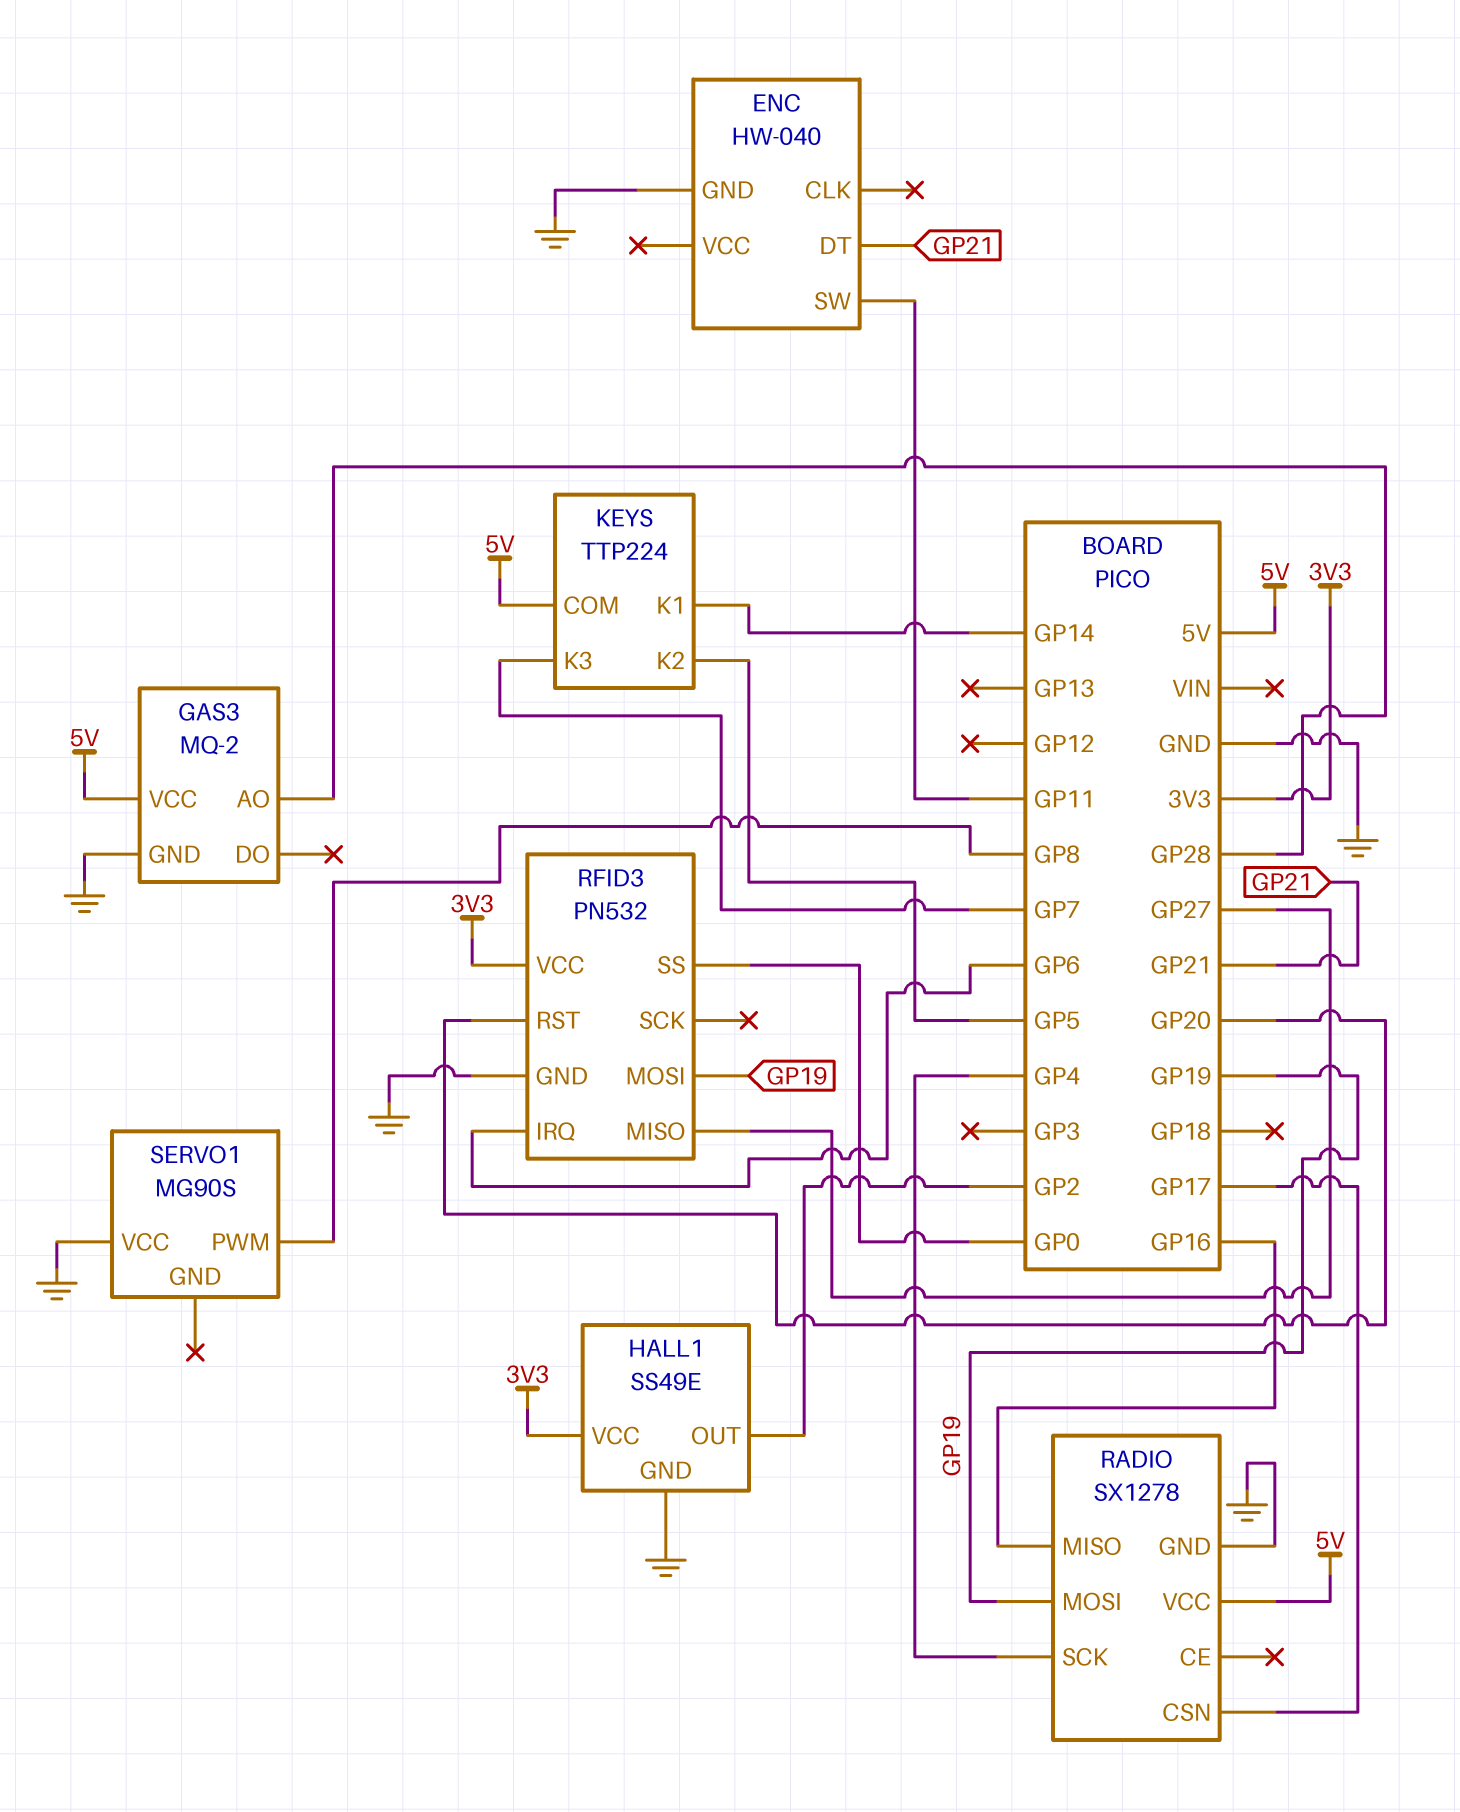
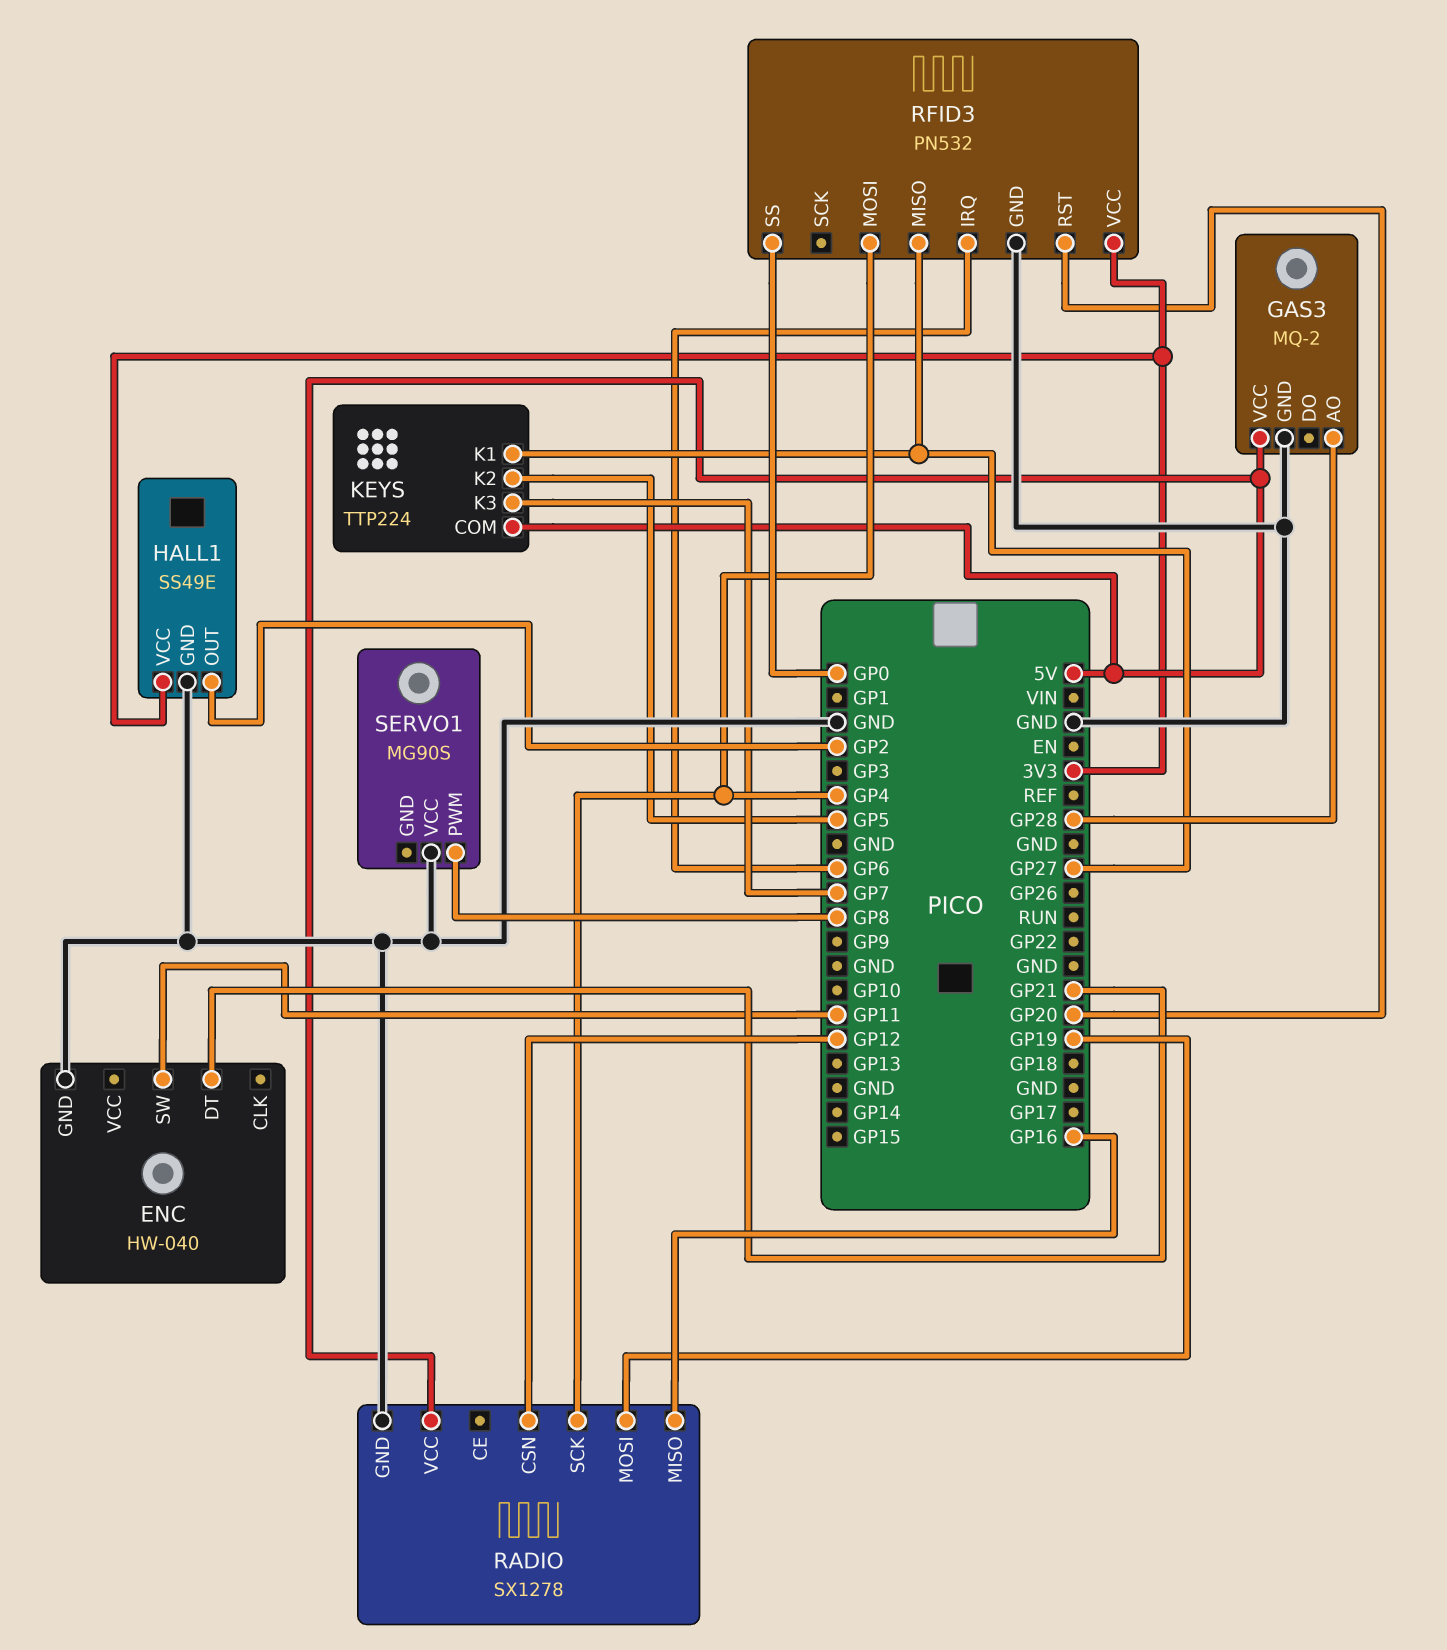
KEYS pin K1: GP14 -> GP27
RADIO pin CSN: GP17 -> GP12
RFID3 pin MOSI: GP19 -> GP4

